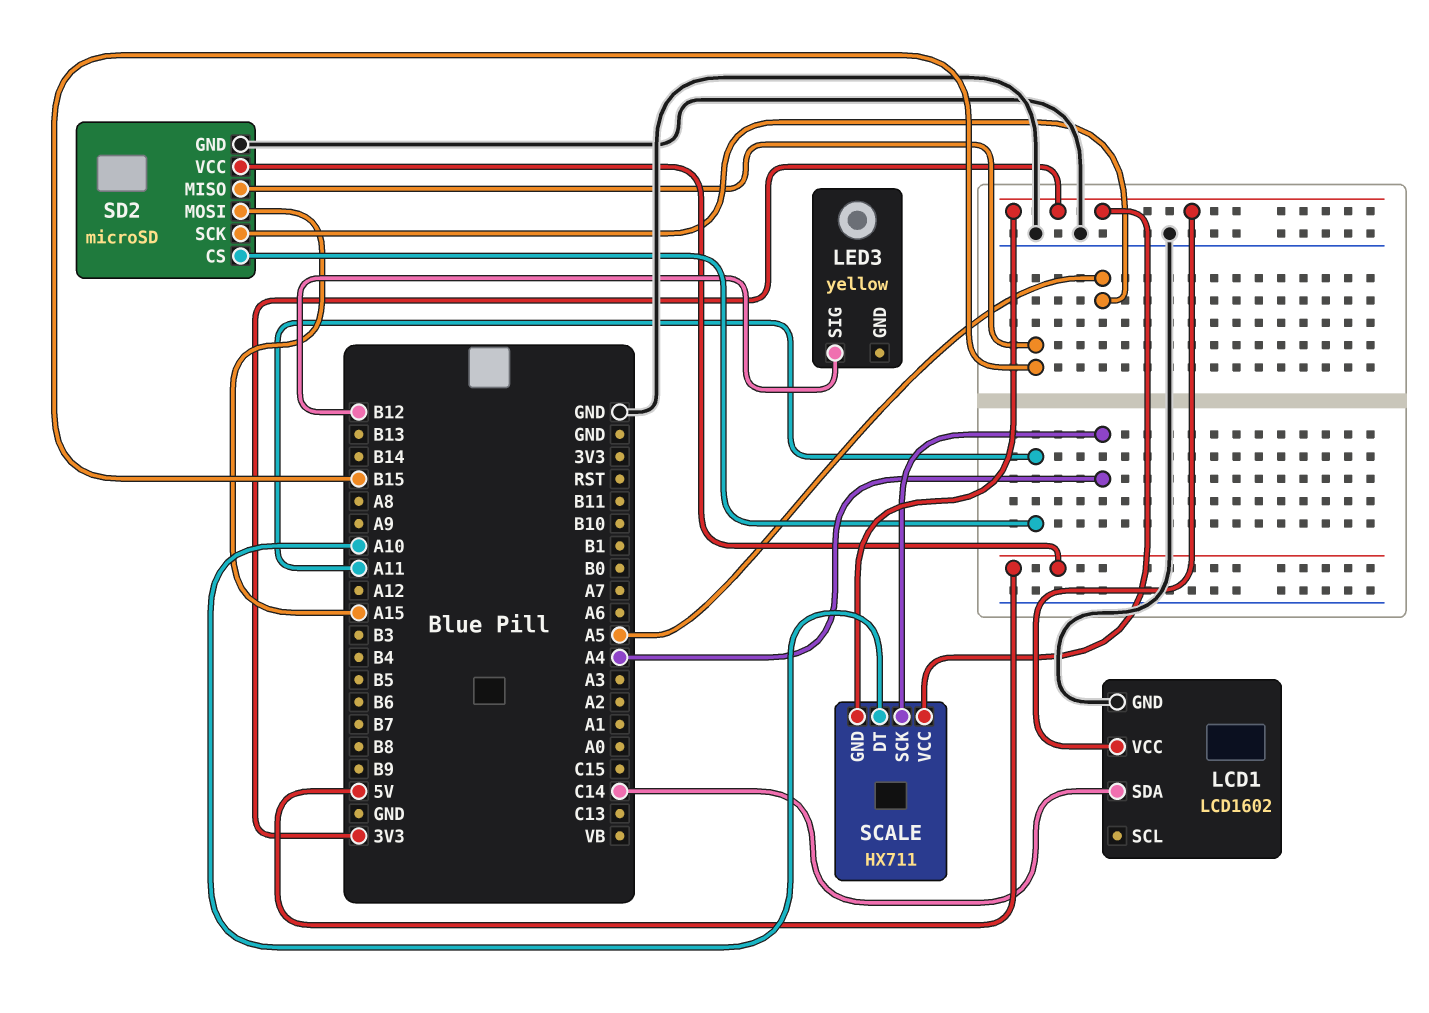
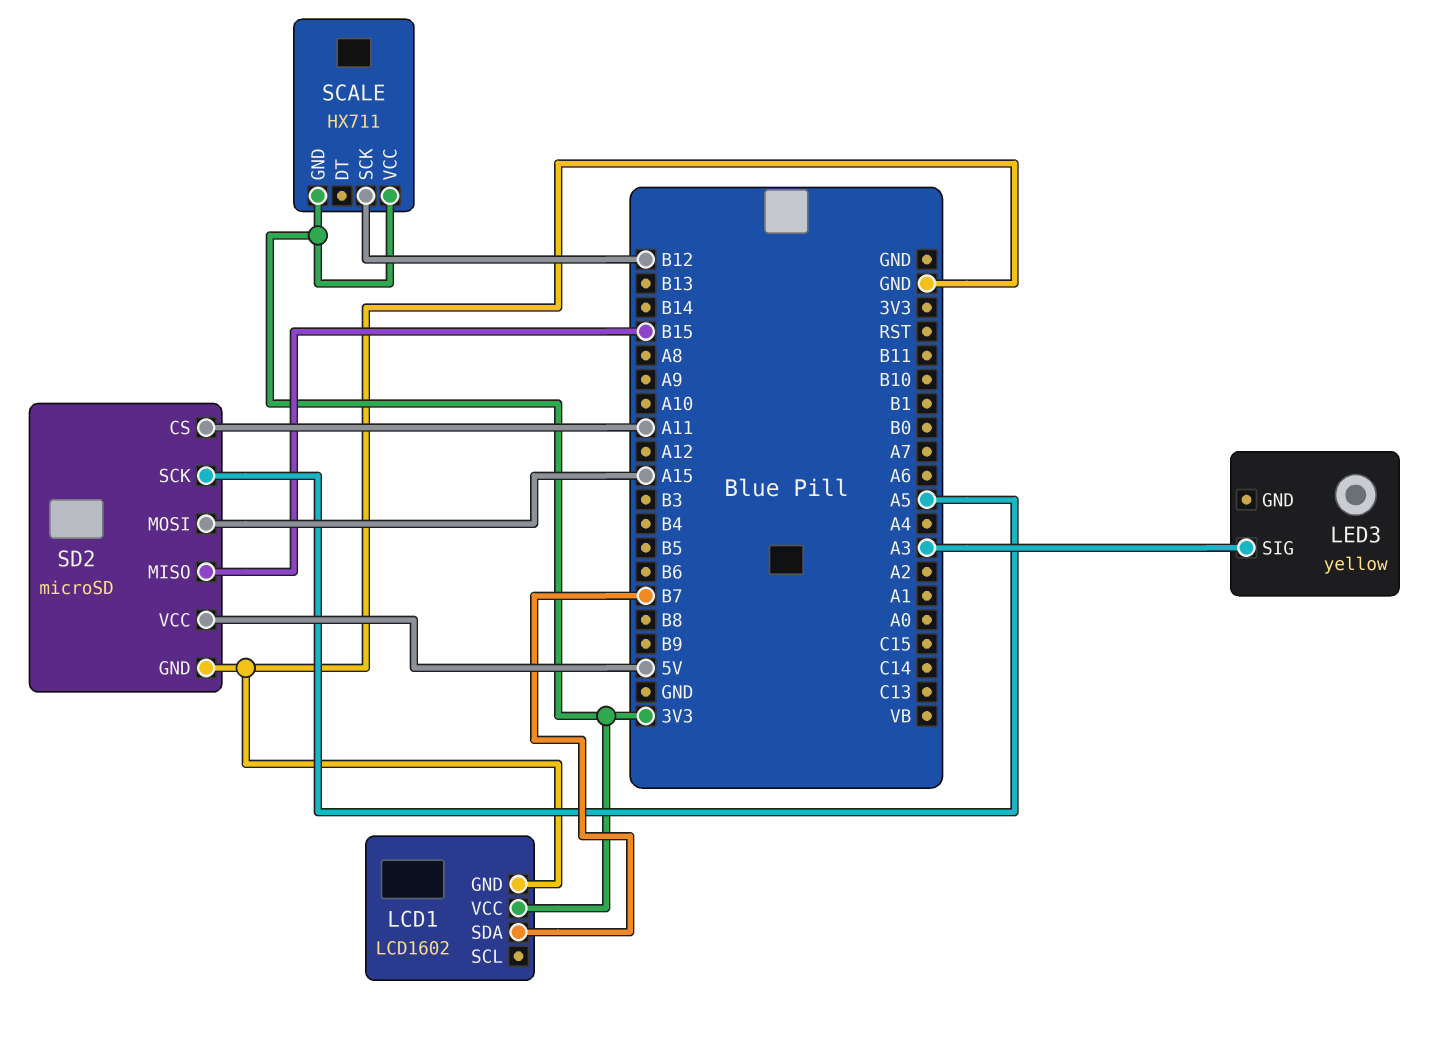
LCD1 pin SDA: C14 -> B7
LED3 pin SIG: B12 -> A3
SCALE pin DT: A10 -> none
SCALE pin SCK: A4 -> B12

